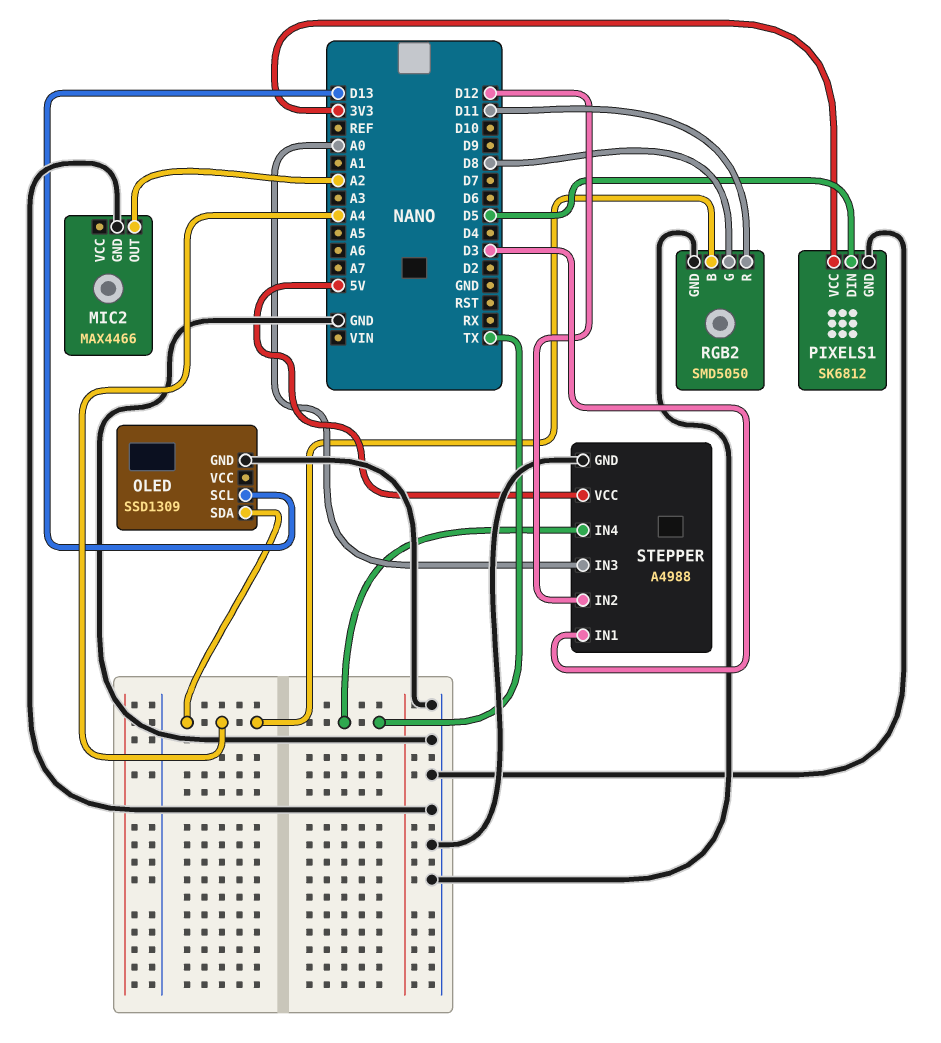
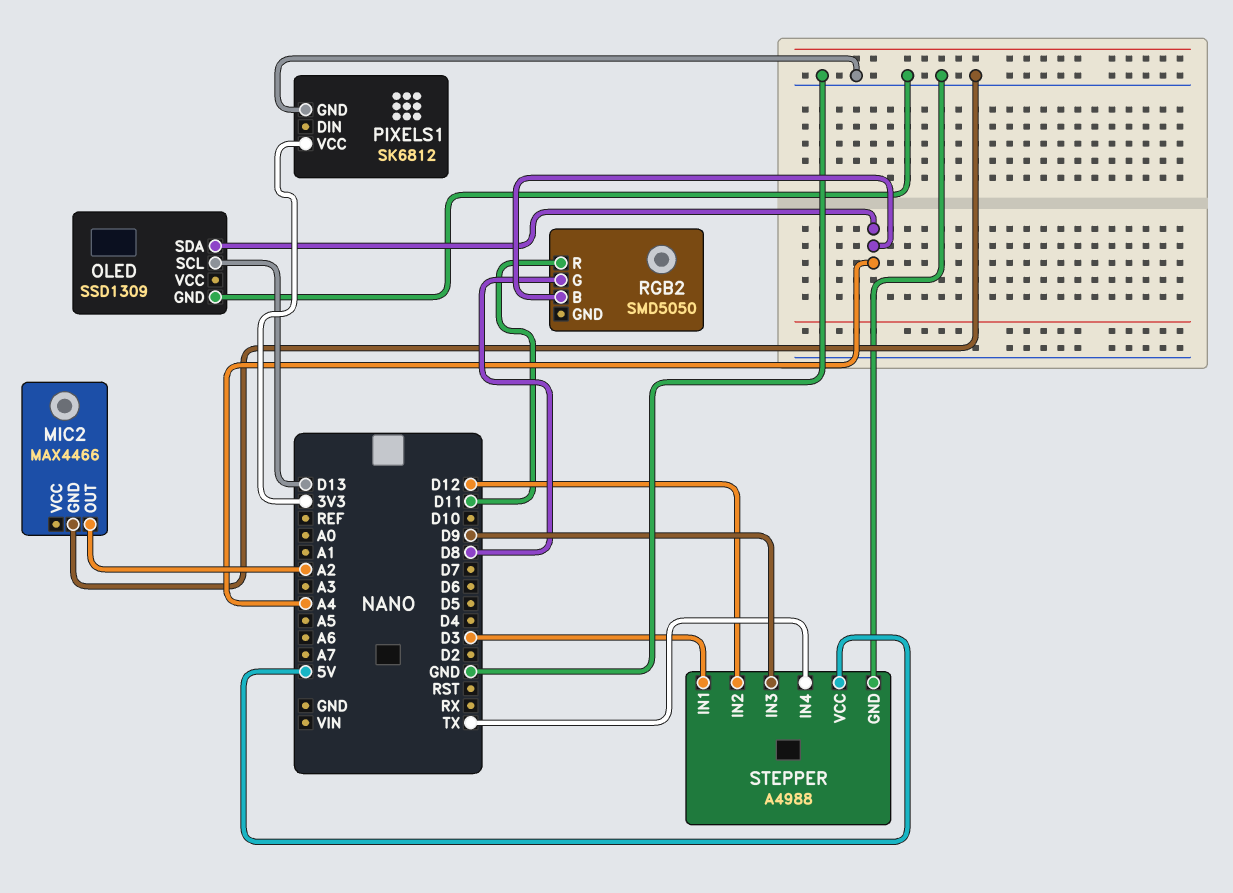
PIXELS1 pin DIN: D5 -> none
RGB2 pin GND: GND -> none
STEPPER pin IN3: A0 -> D9

